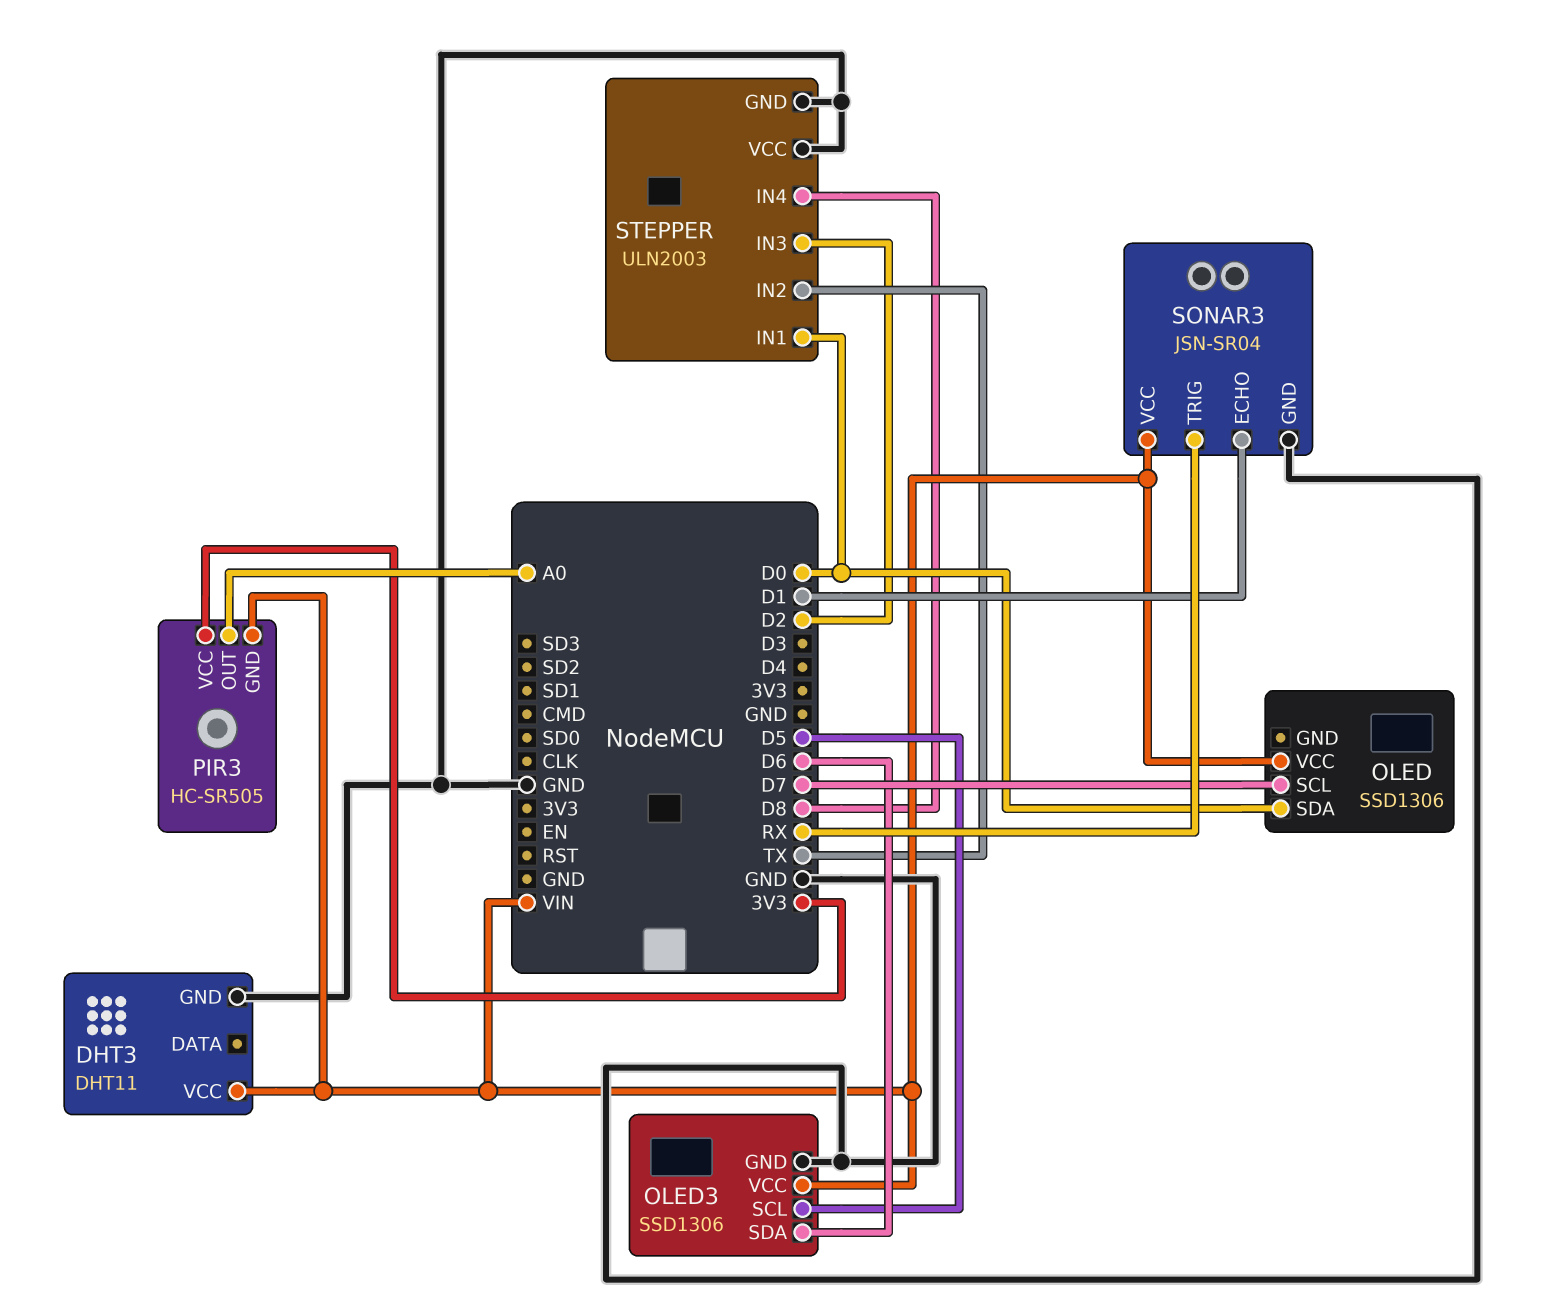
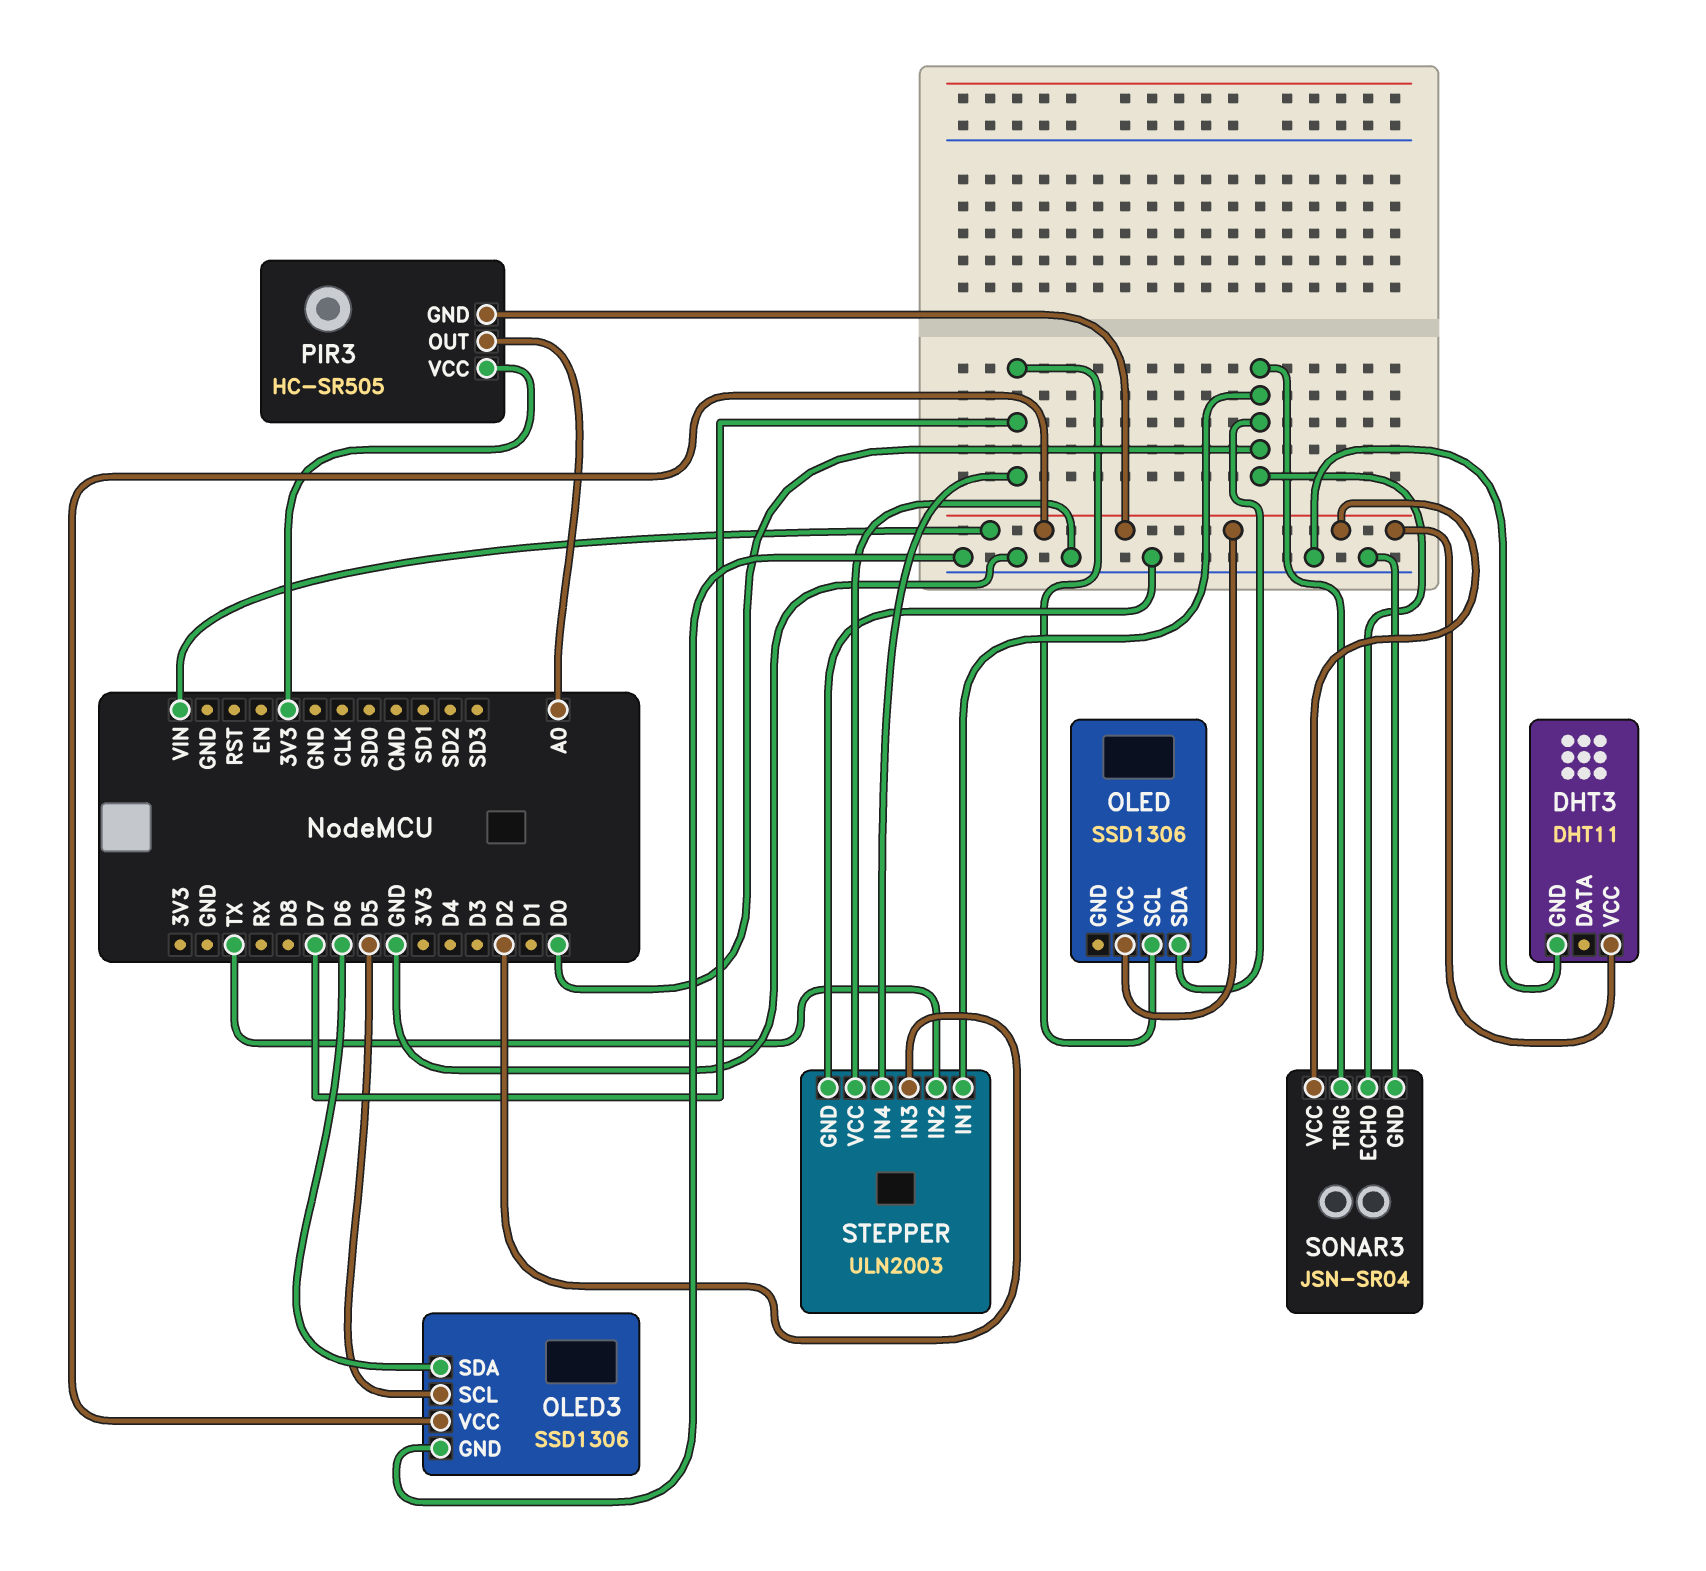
SONAR3 pin ECHO: D1 -> D0
SONAR3 pin TRIG: RX -> D0
STEPPER pin IN4: D8 -> D7

